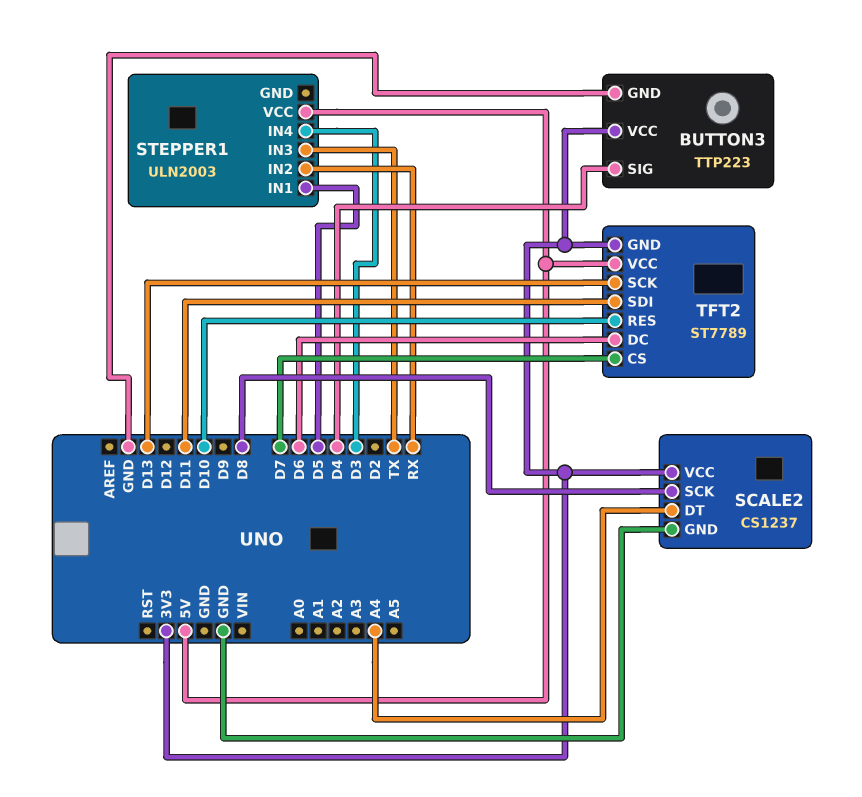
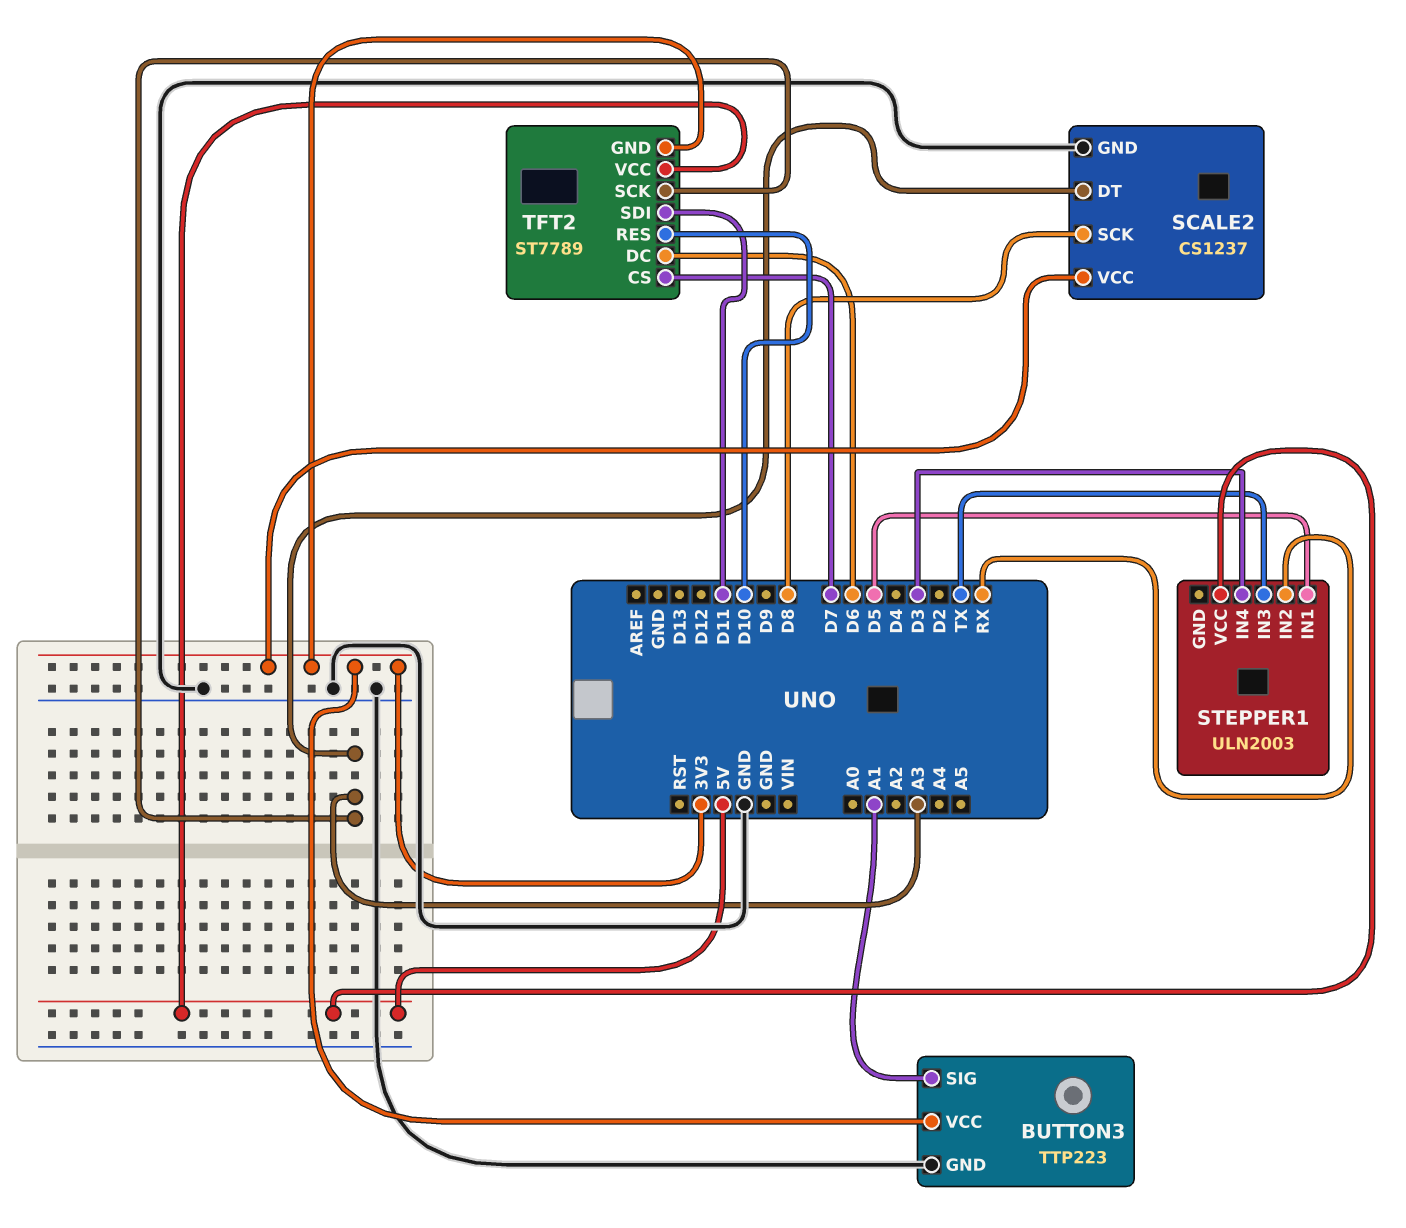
BUTTON3 pin SIG: D4 -> A1
SCALE2 pin DT: A4 -> A3
TFT2 pin SCK: D13 -> A3

